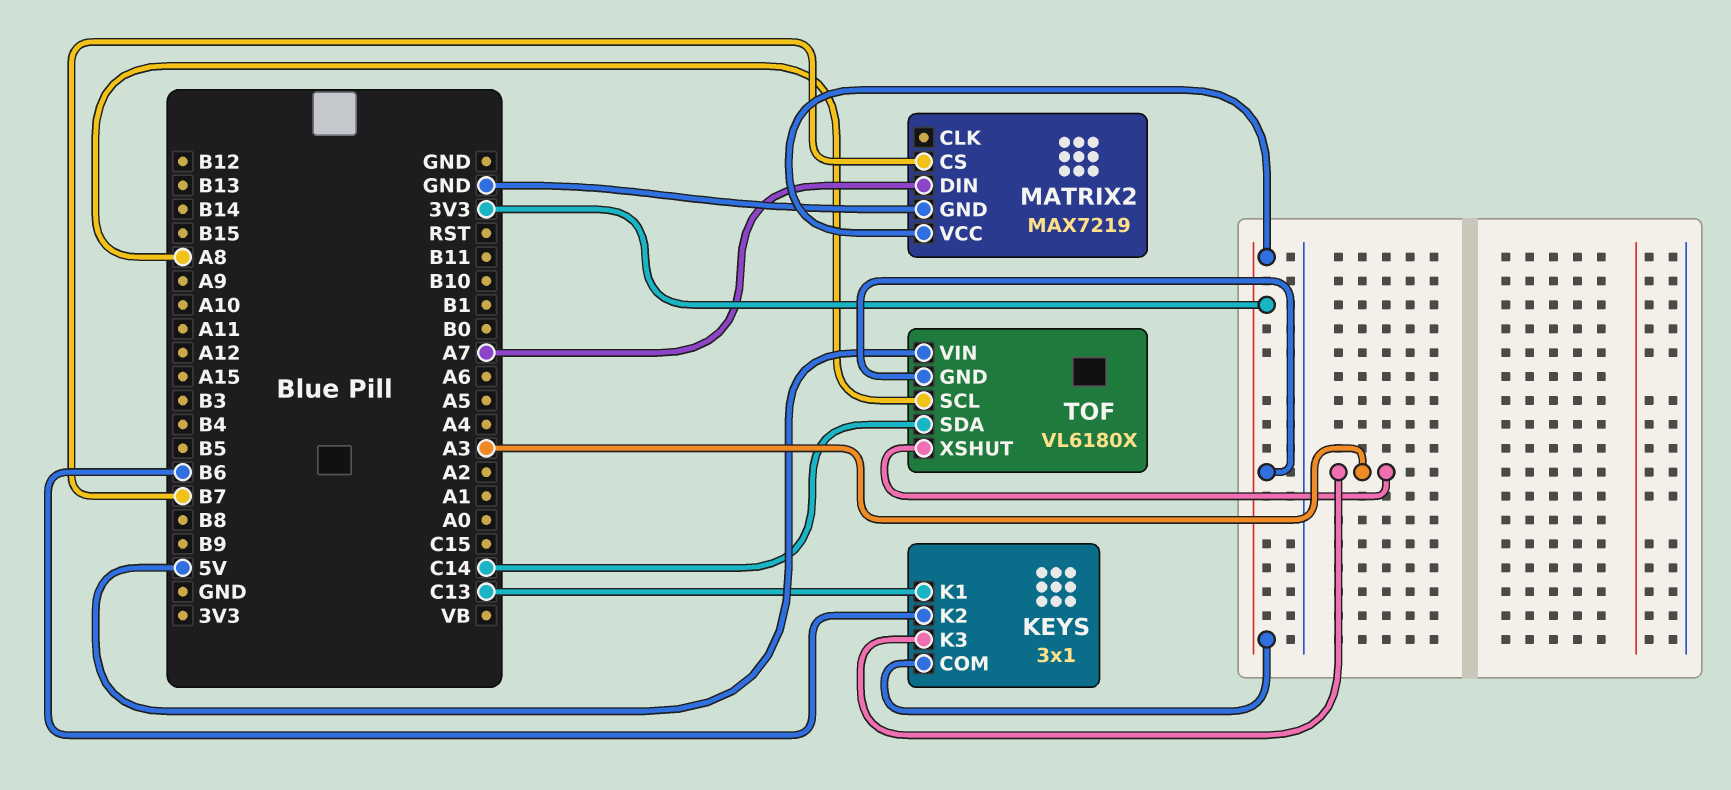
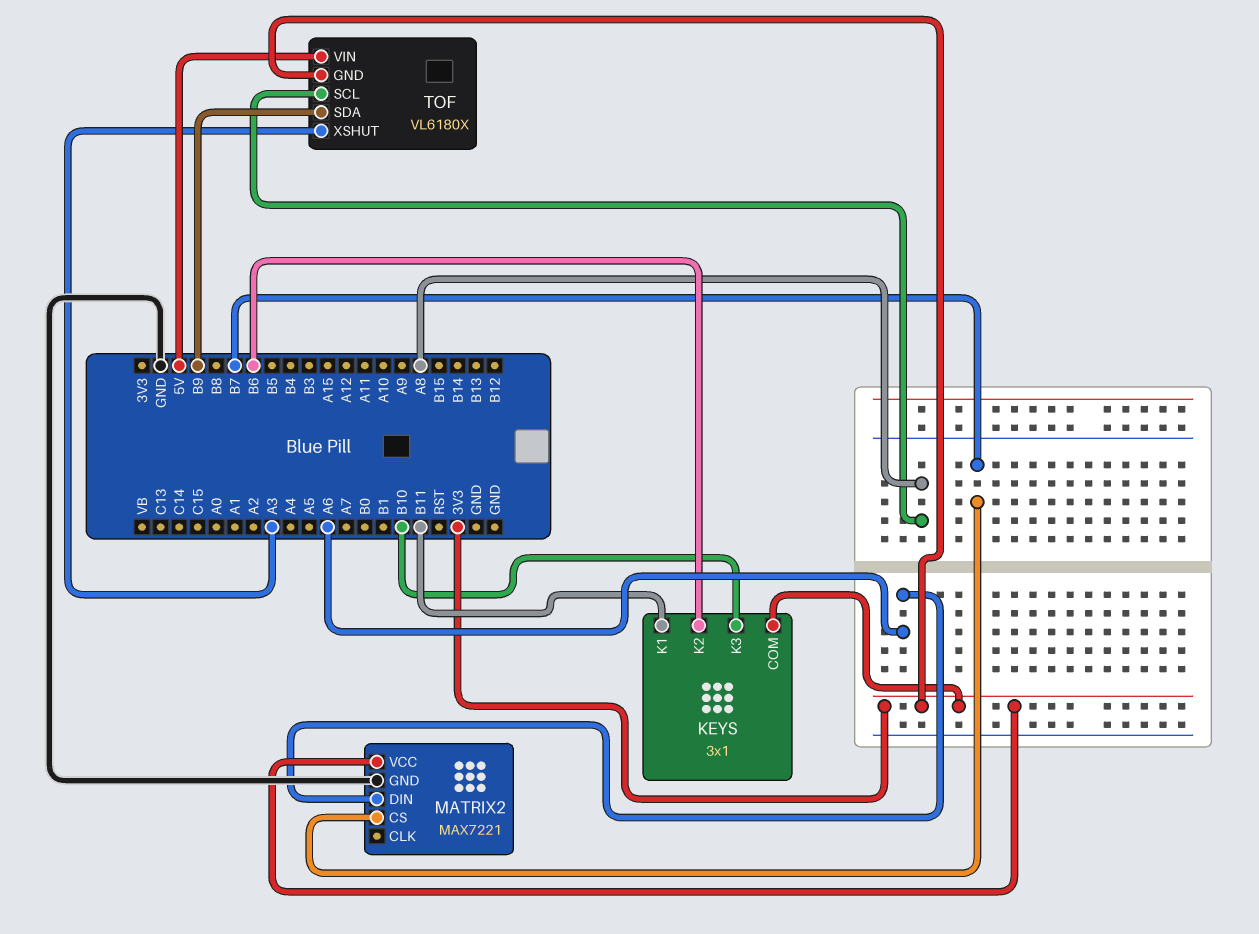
KEYS pin K1: C13 -> B11
KEYS pin K3: A3 -> B10
MATRIX2: MAX7219 -> MAX7221
MATRIX2 pin DIN: A7 -> A6
TOF pin SDA: C14 -> B9

